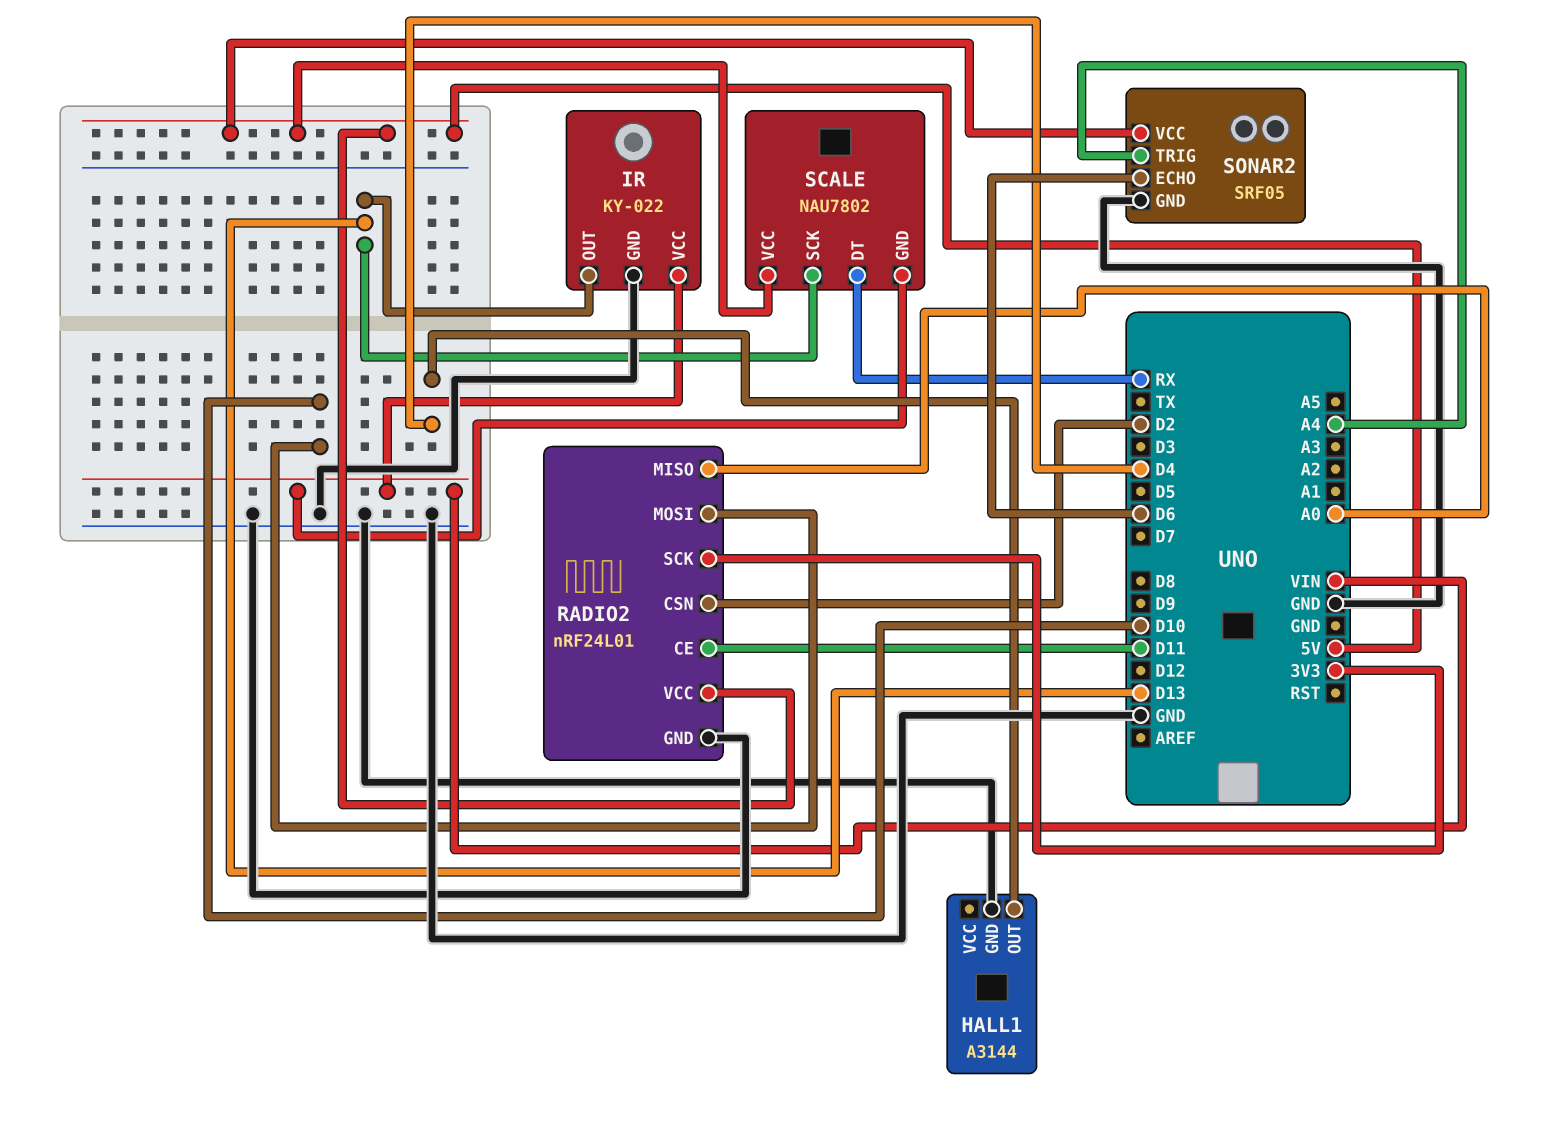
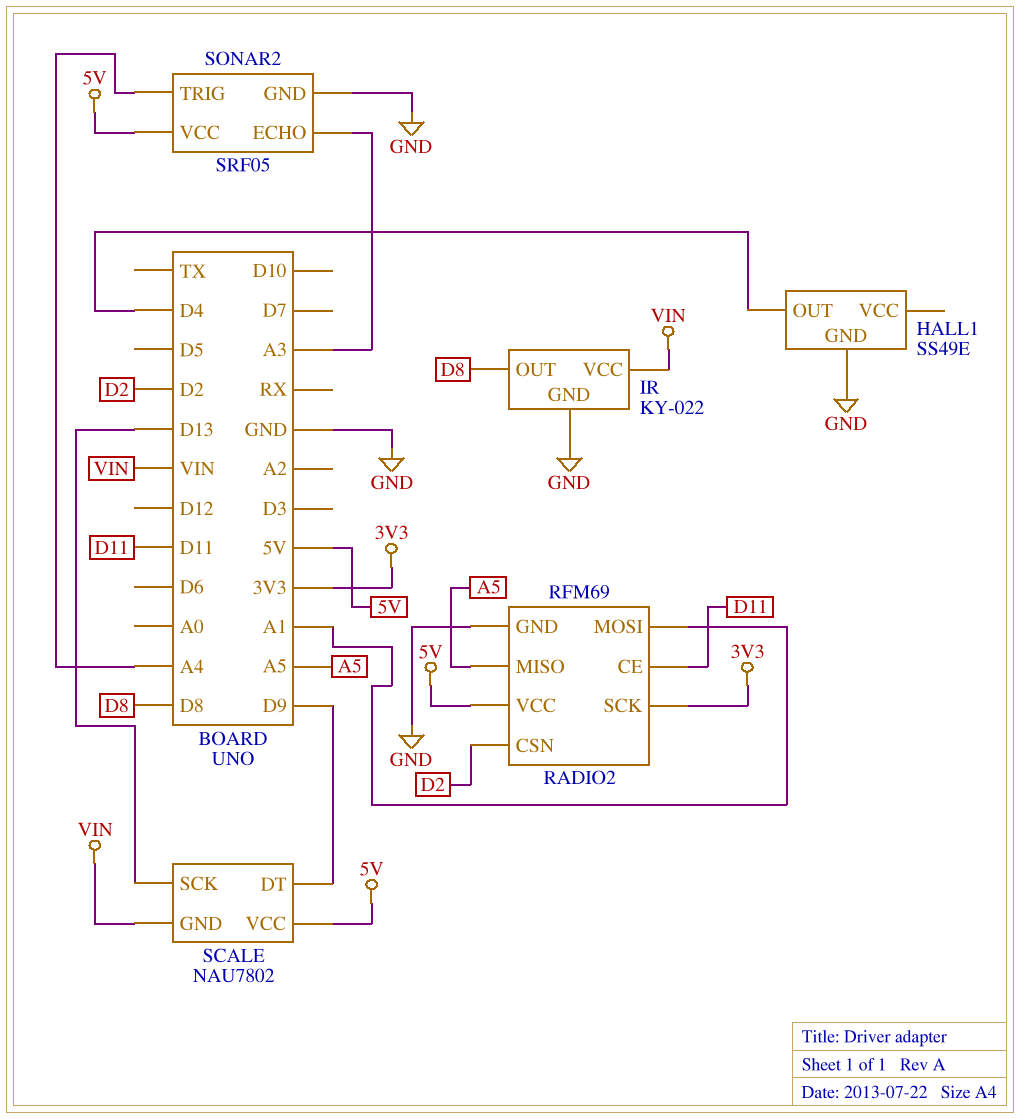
HALL1: A3144 -> SS49E
IR pin OUT: D13 -> D8
RADIO2: nRF24L01 -> RFM69
RADIO2 pin MISO: A0 -> A5
RADIO2 pin MOSI: D10 -> A1
SCALE pin DT: RX -> D9
SONAR2 pin ECHO: D6 -> A3

